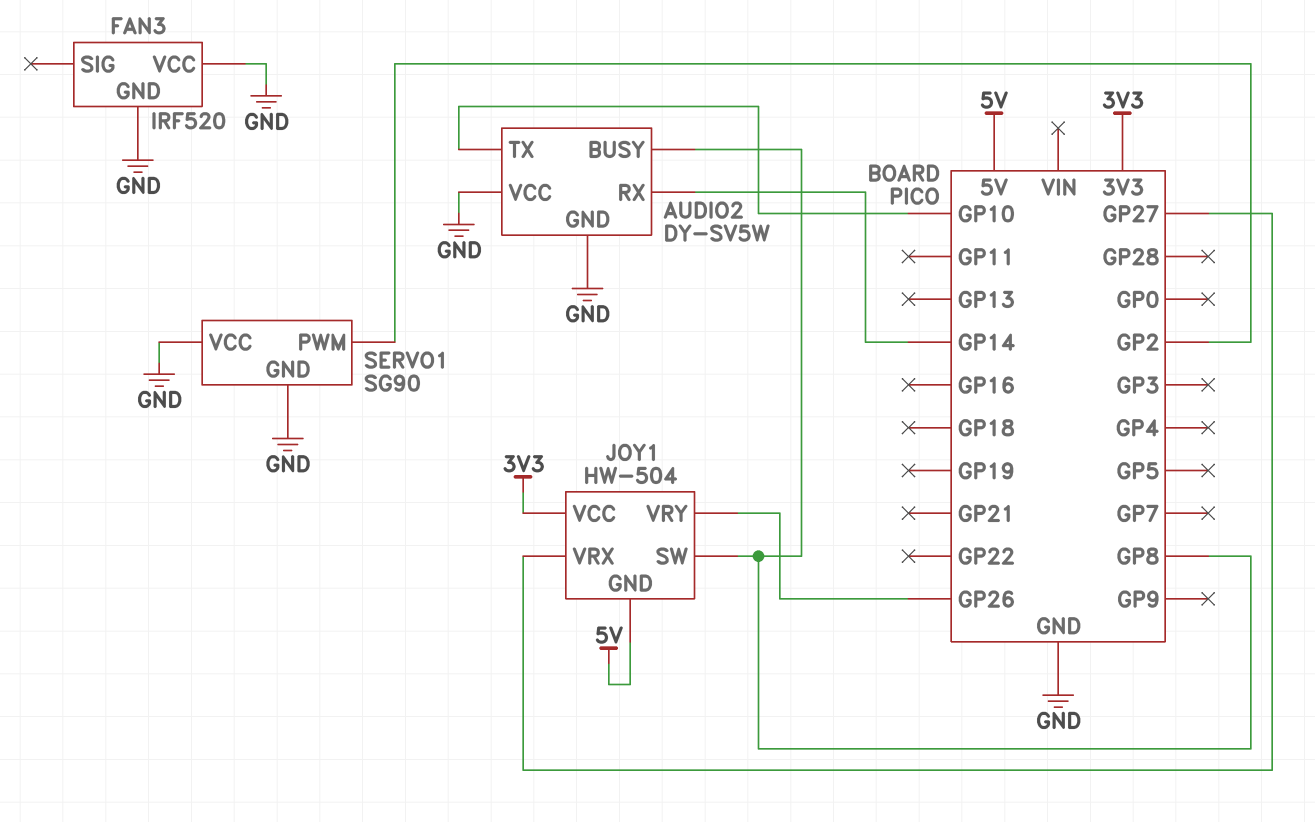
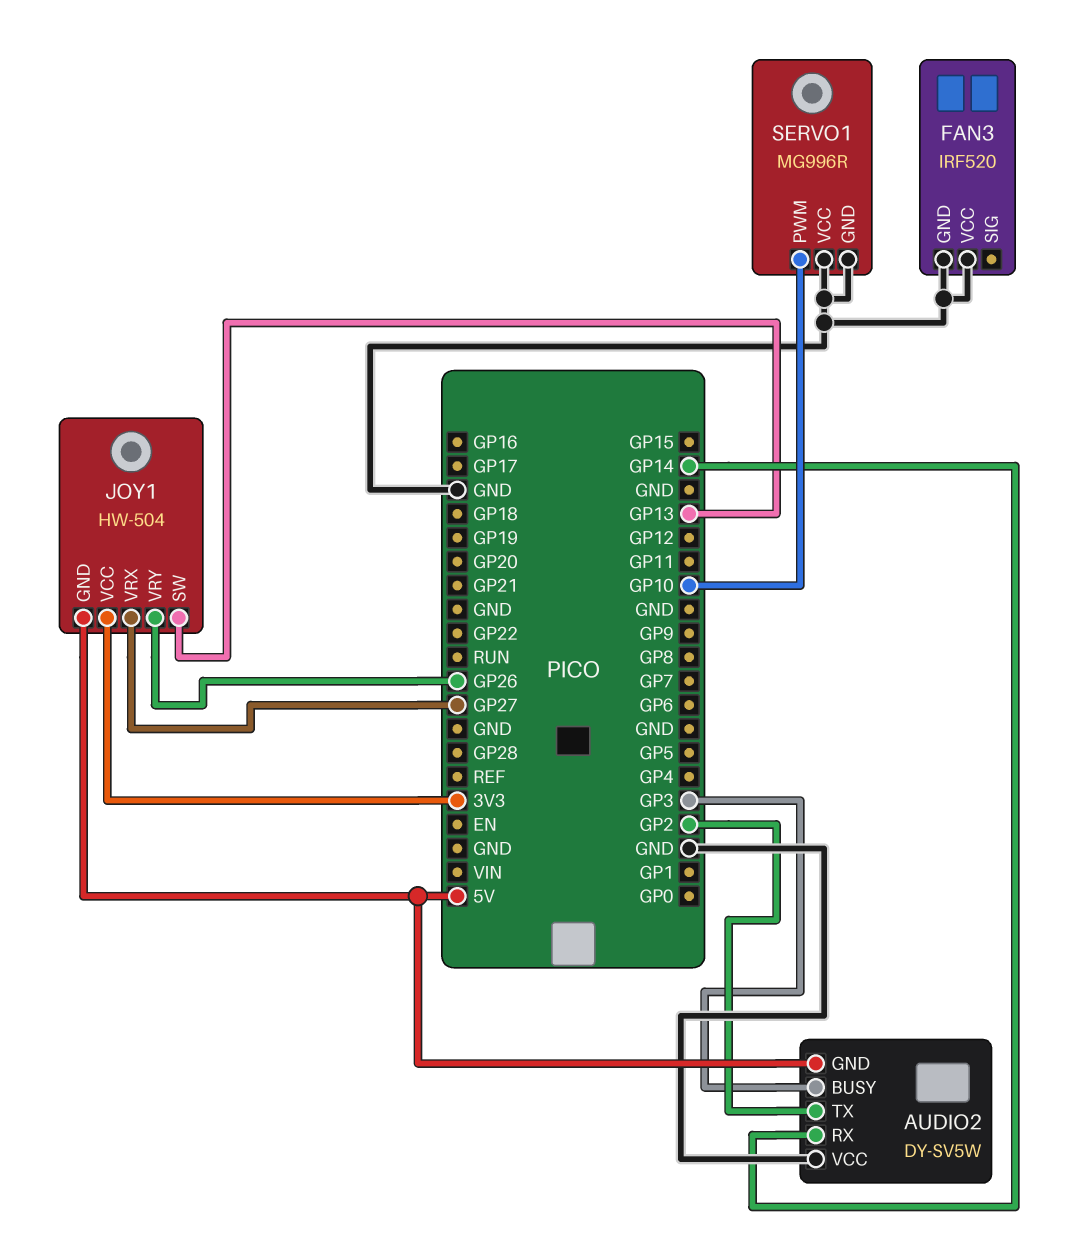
AUDIO2 pin BUSY: GP8 -> GP3
AUDIO2 pin GND: GND -> 5V
AUDIO2 pin TX: GP10 -> GP2
JOY1 pin SW: GP8 -> GP13
SERVO1: SG90 -> MG996R
SERVO1 pin PWM: GP2 -> GP10

